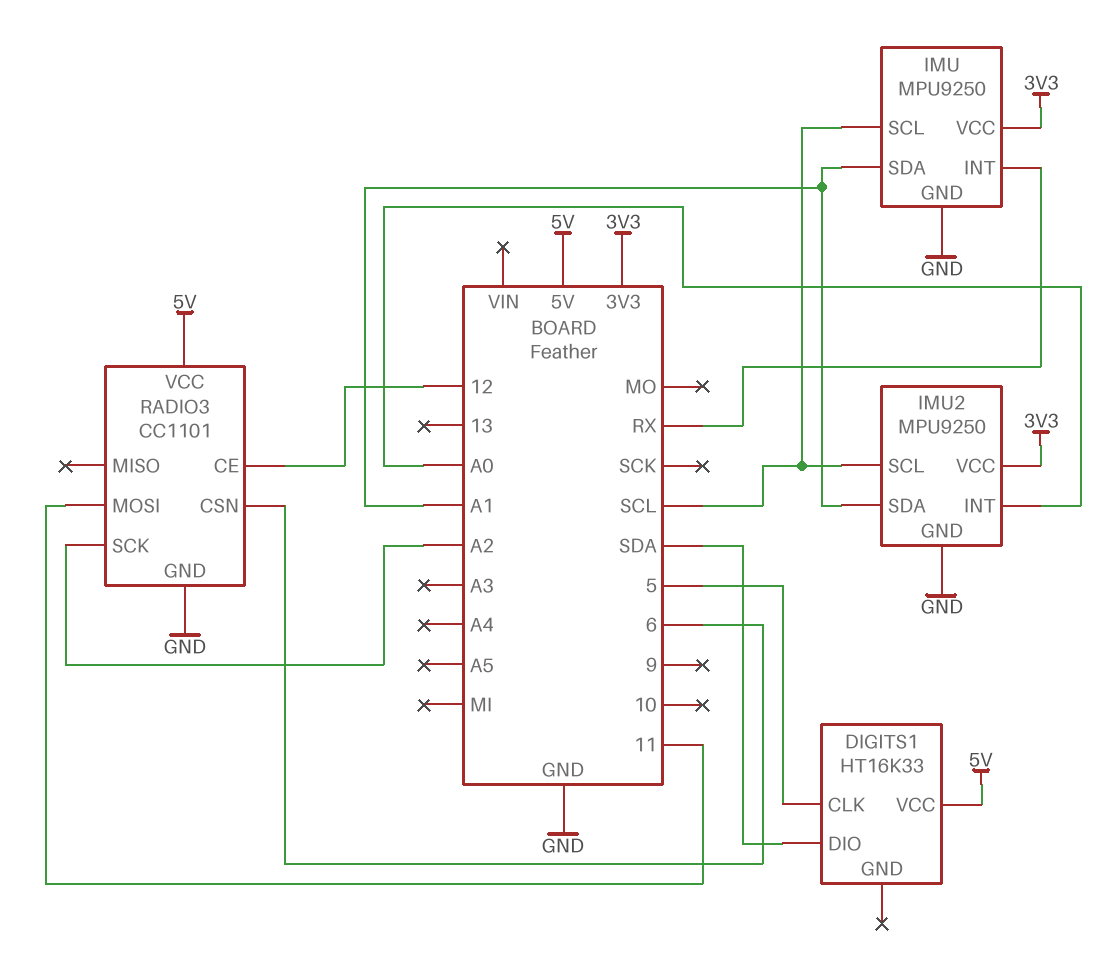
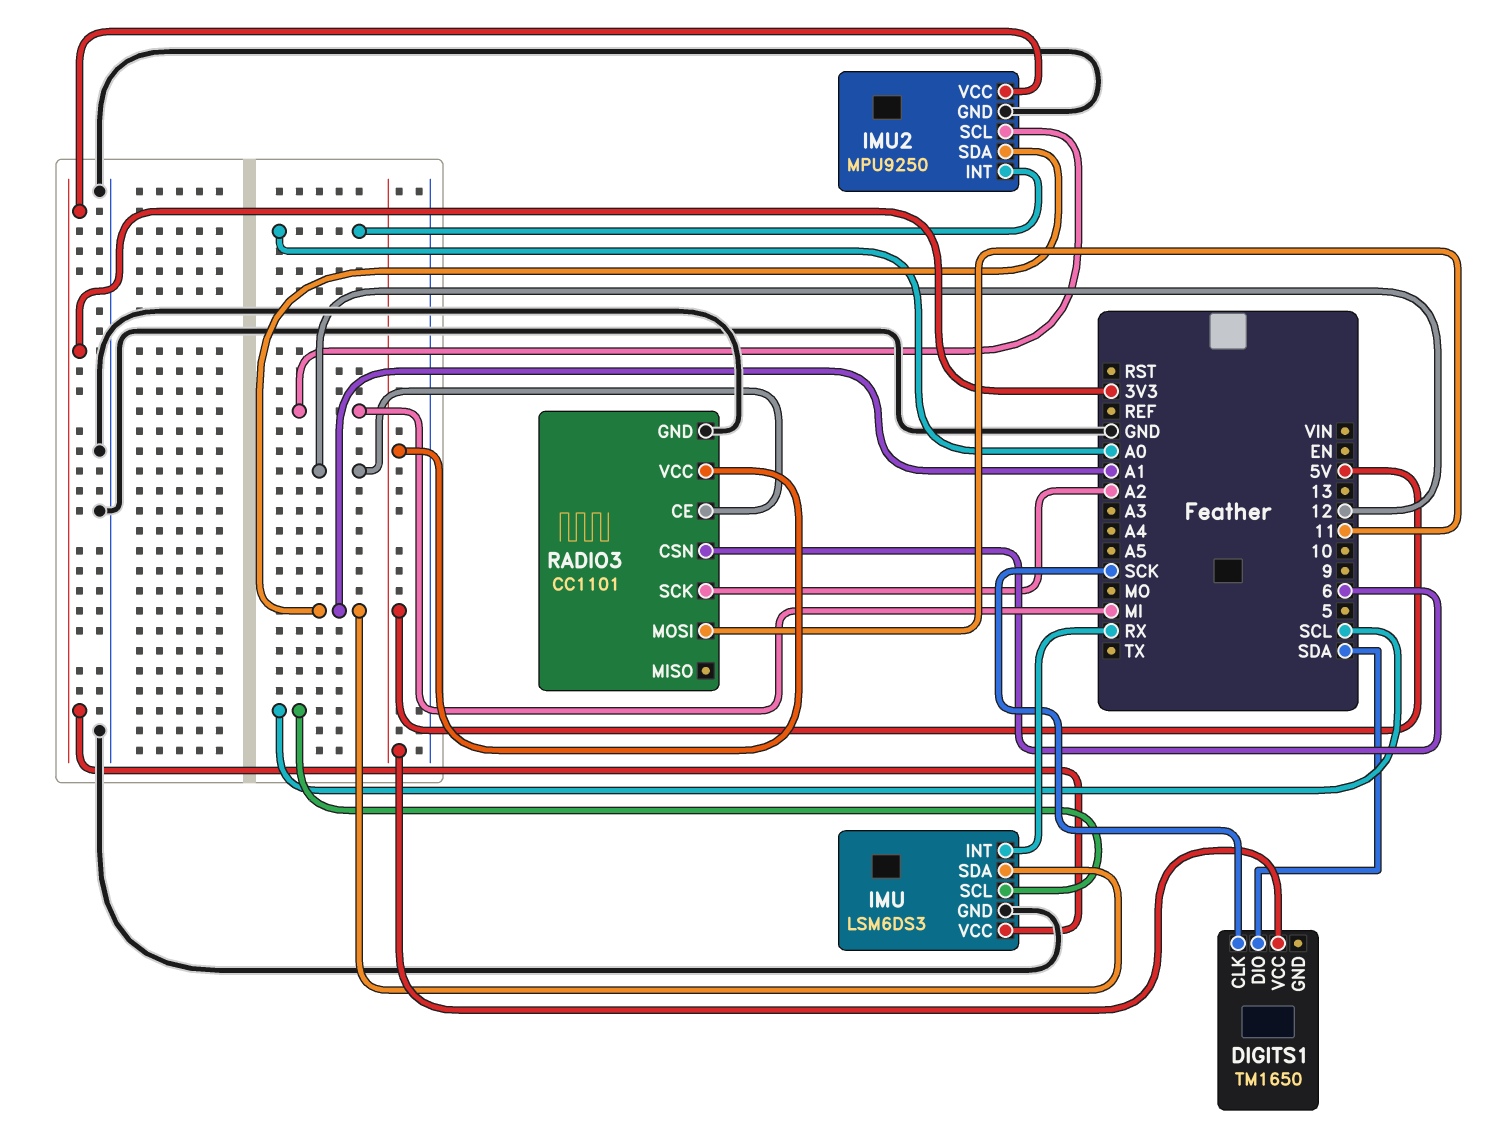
DIGITS1: HT16K33 -> TM1650
DIGITS1 pin CLK: 5 -> SCK
IMU: MPU9250 -> LSM6DS3
IMU2 pin SCL: SCL -> MI

